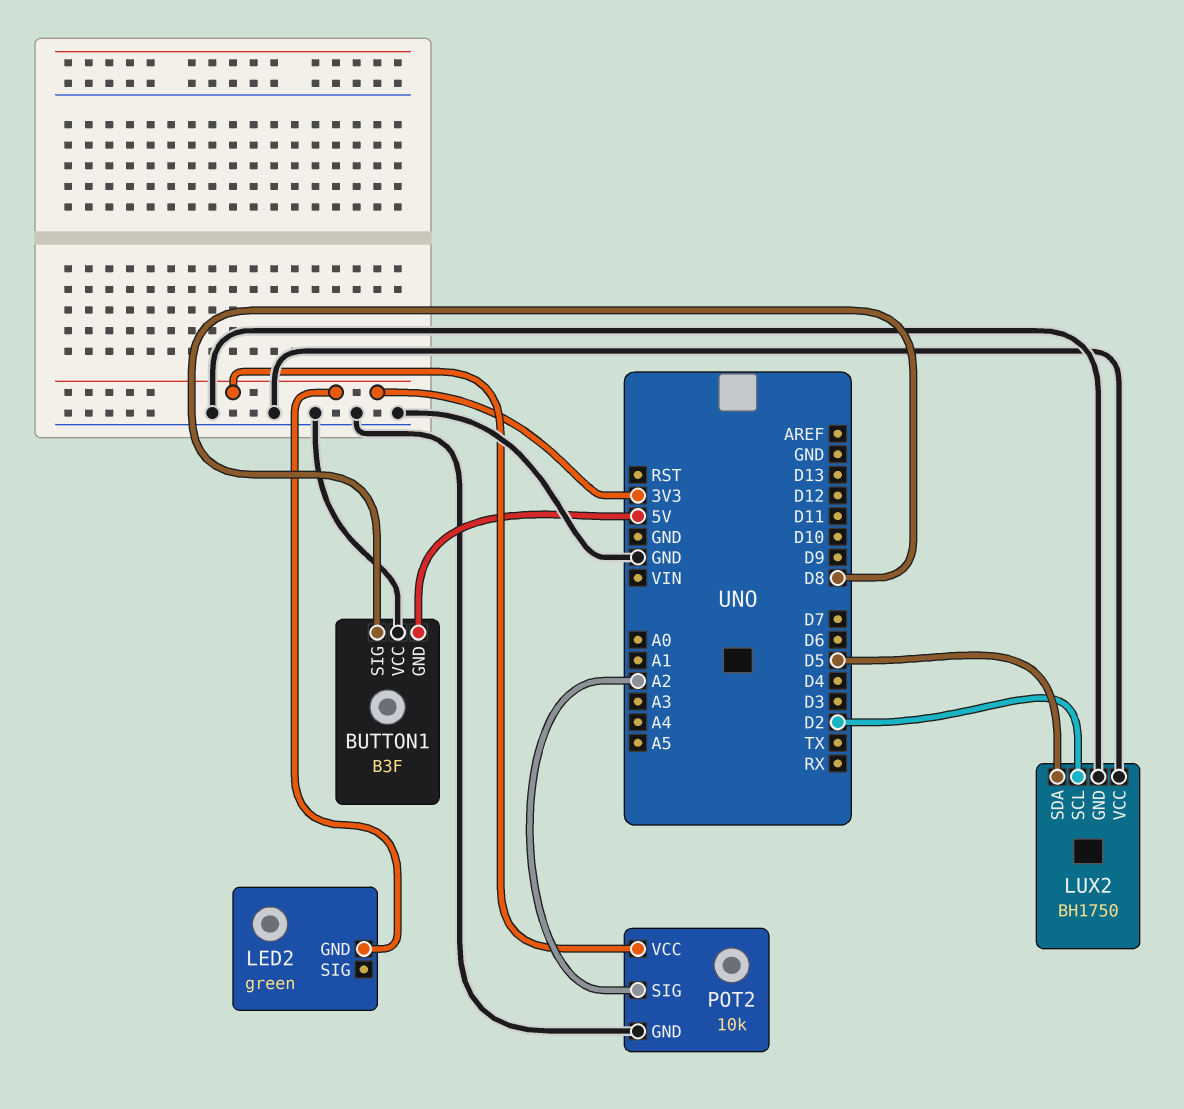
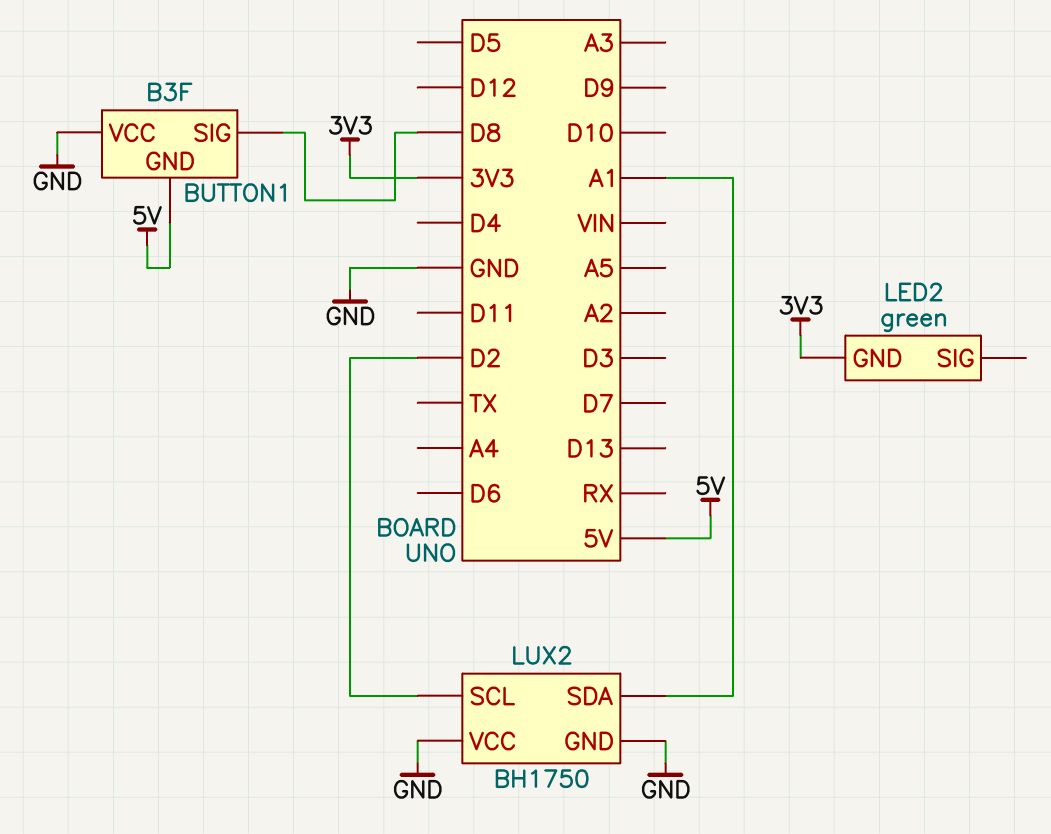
LUX2 pin SDA: D5 -> A1
POT2: 10k -> none
POT2 pin GND: GND -> none
POT2 pin SIG: A2 -> none
POT2 pin VCC: 3V3 -> none

